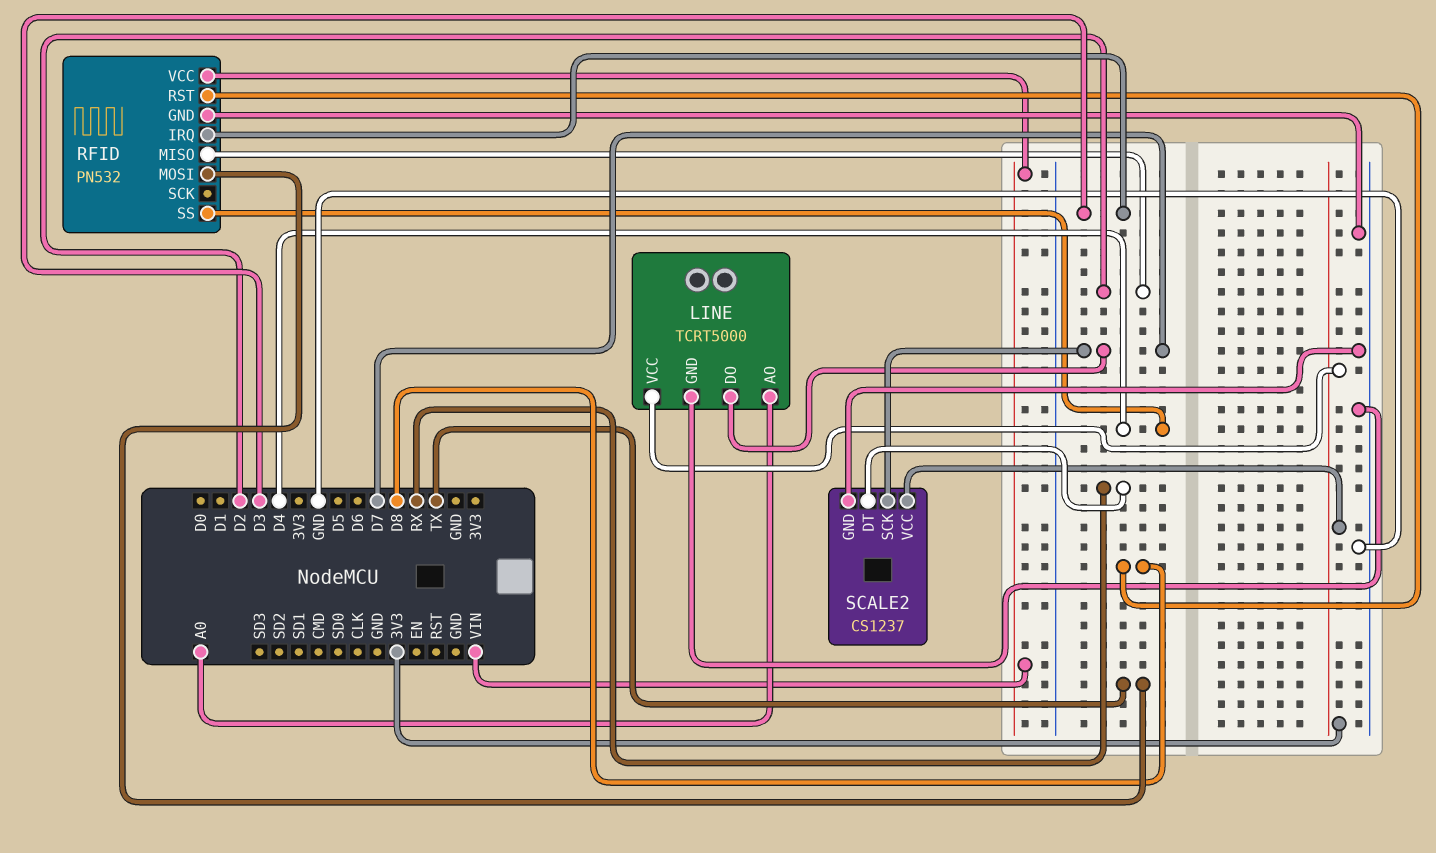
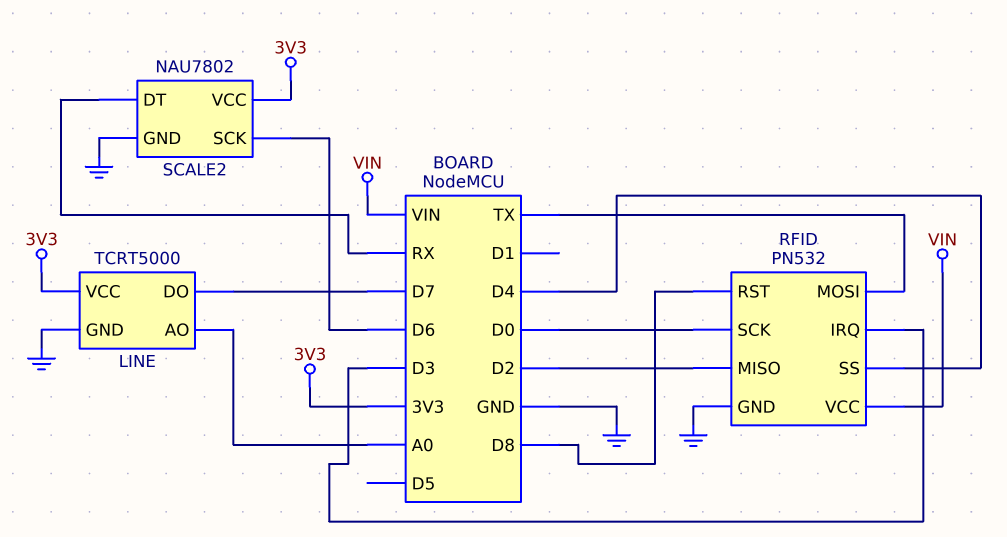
RFID pin SCK: none -> D0
SCALE2: CS1237 -> NAU7802
SCALE2 pin SCK: D7 -> D6

